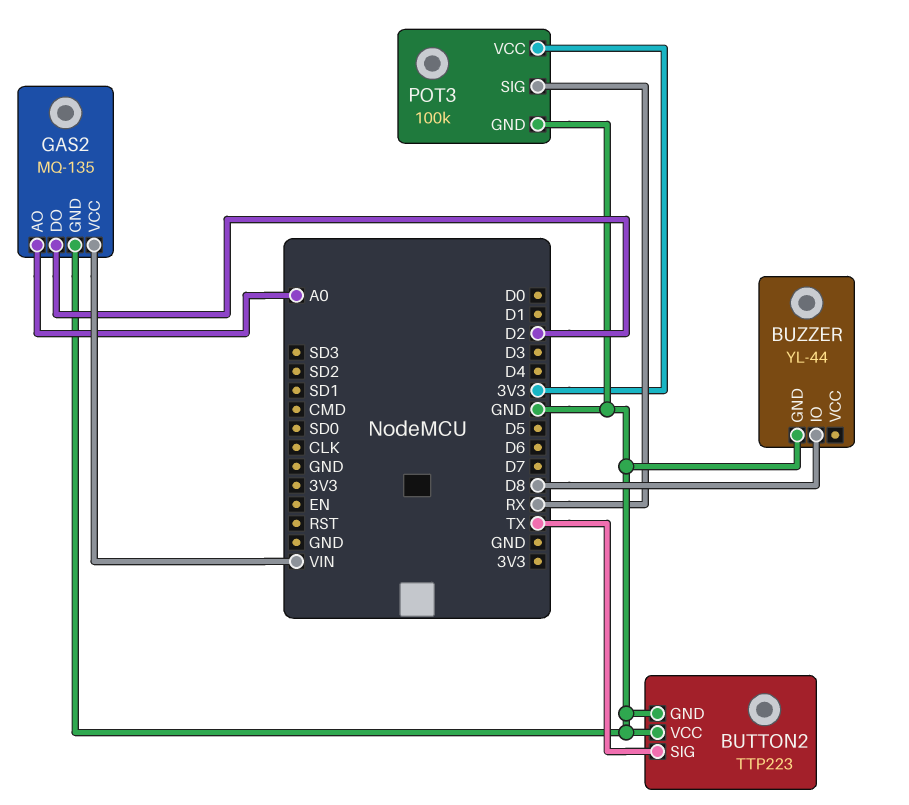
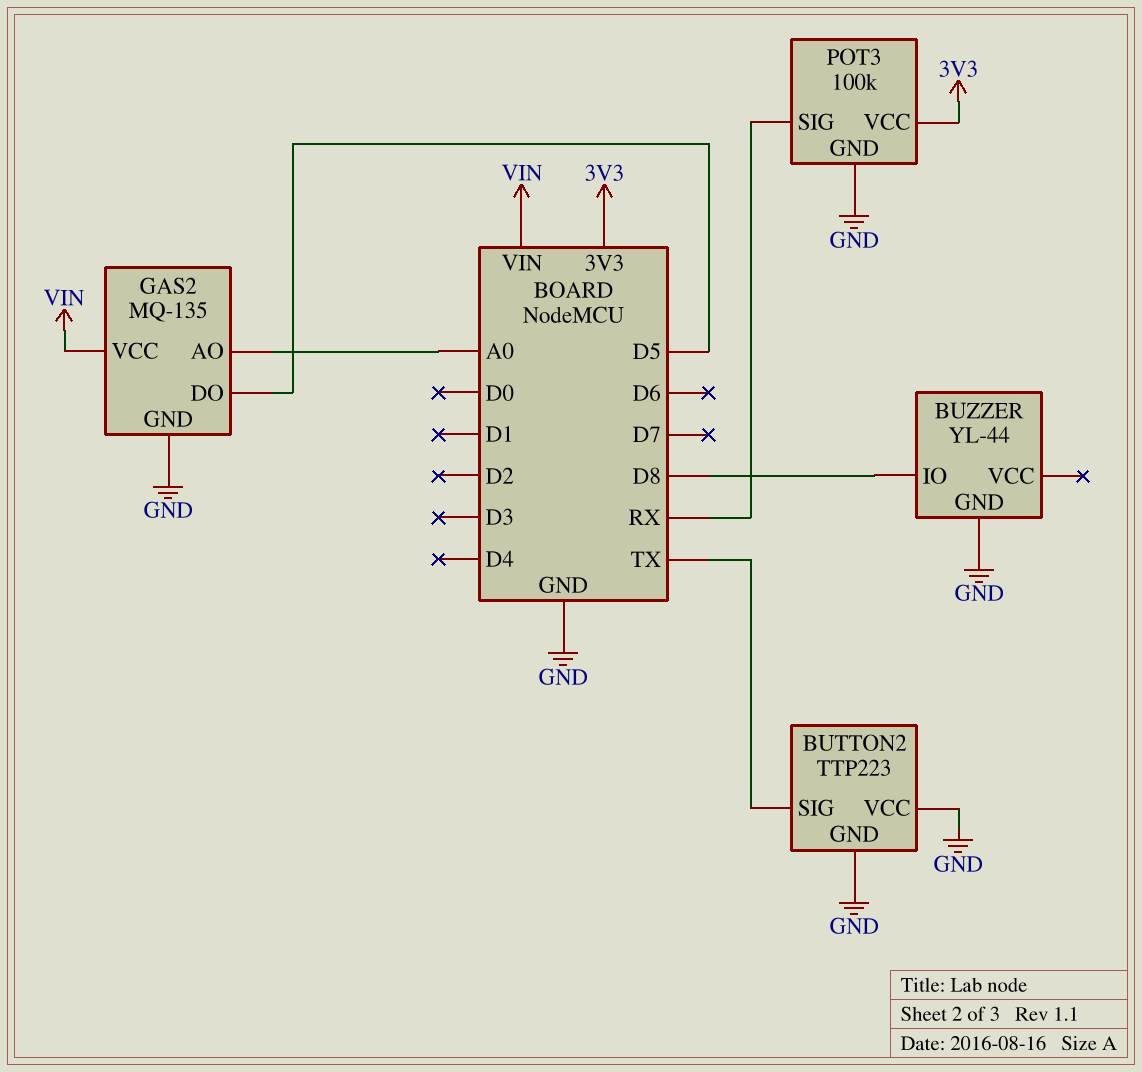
GAS2 pin DO: D2 -> D5

